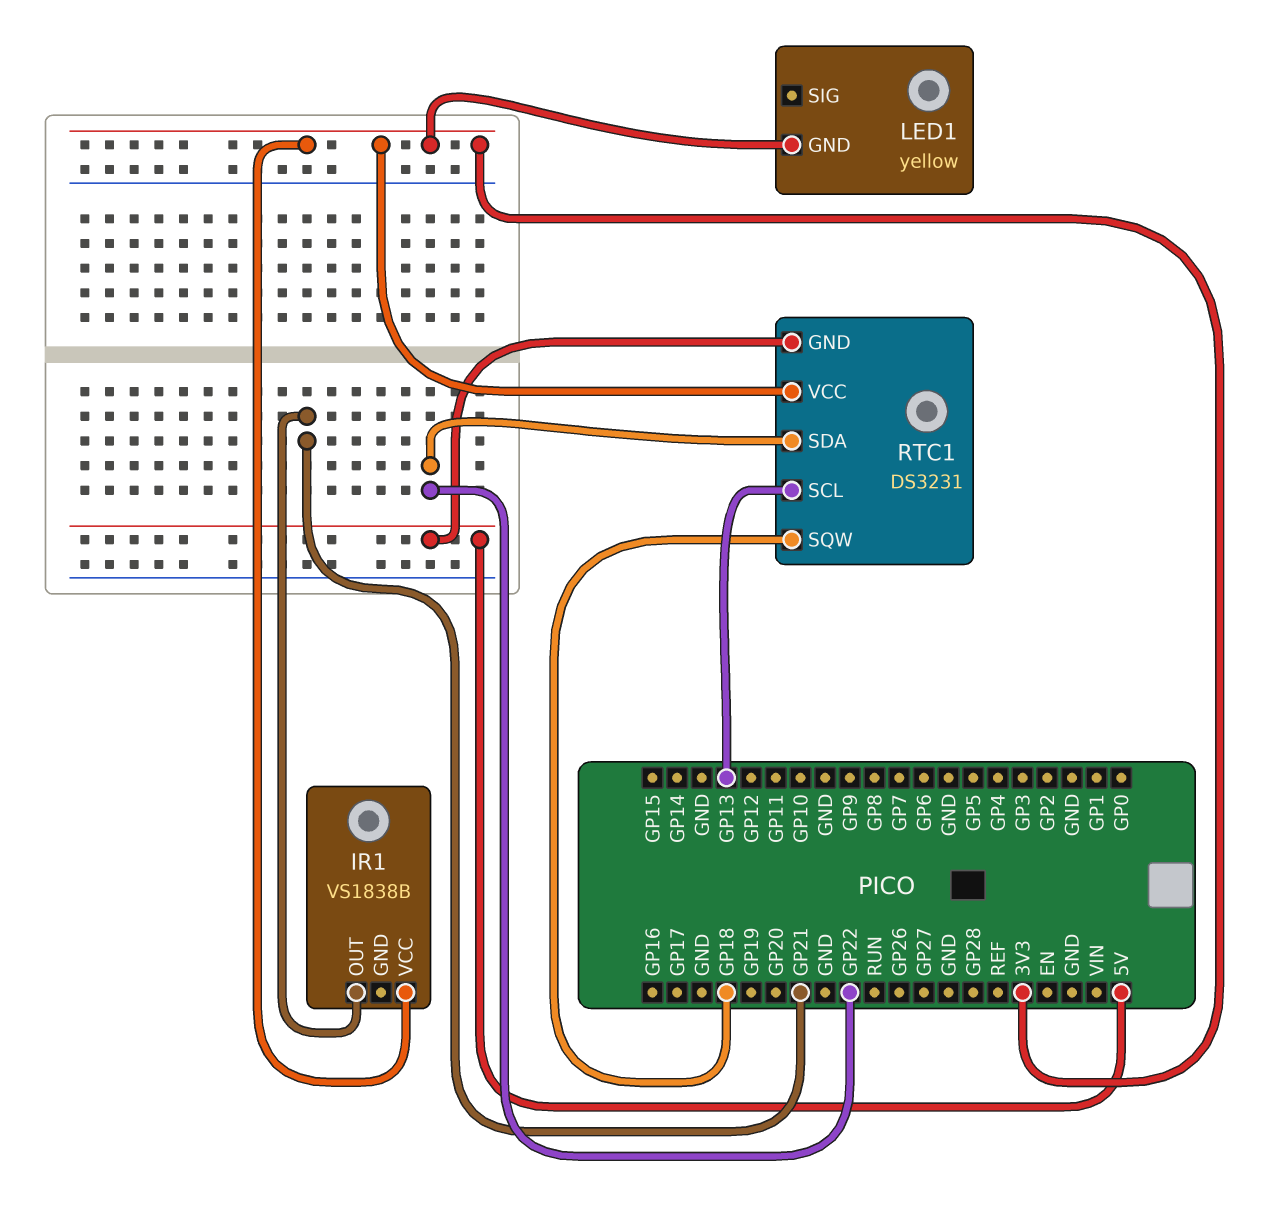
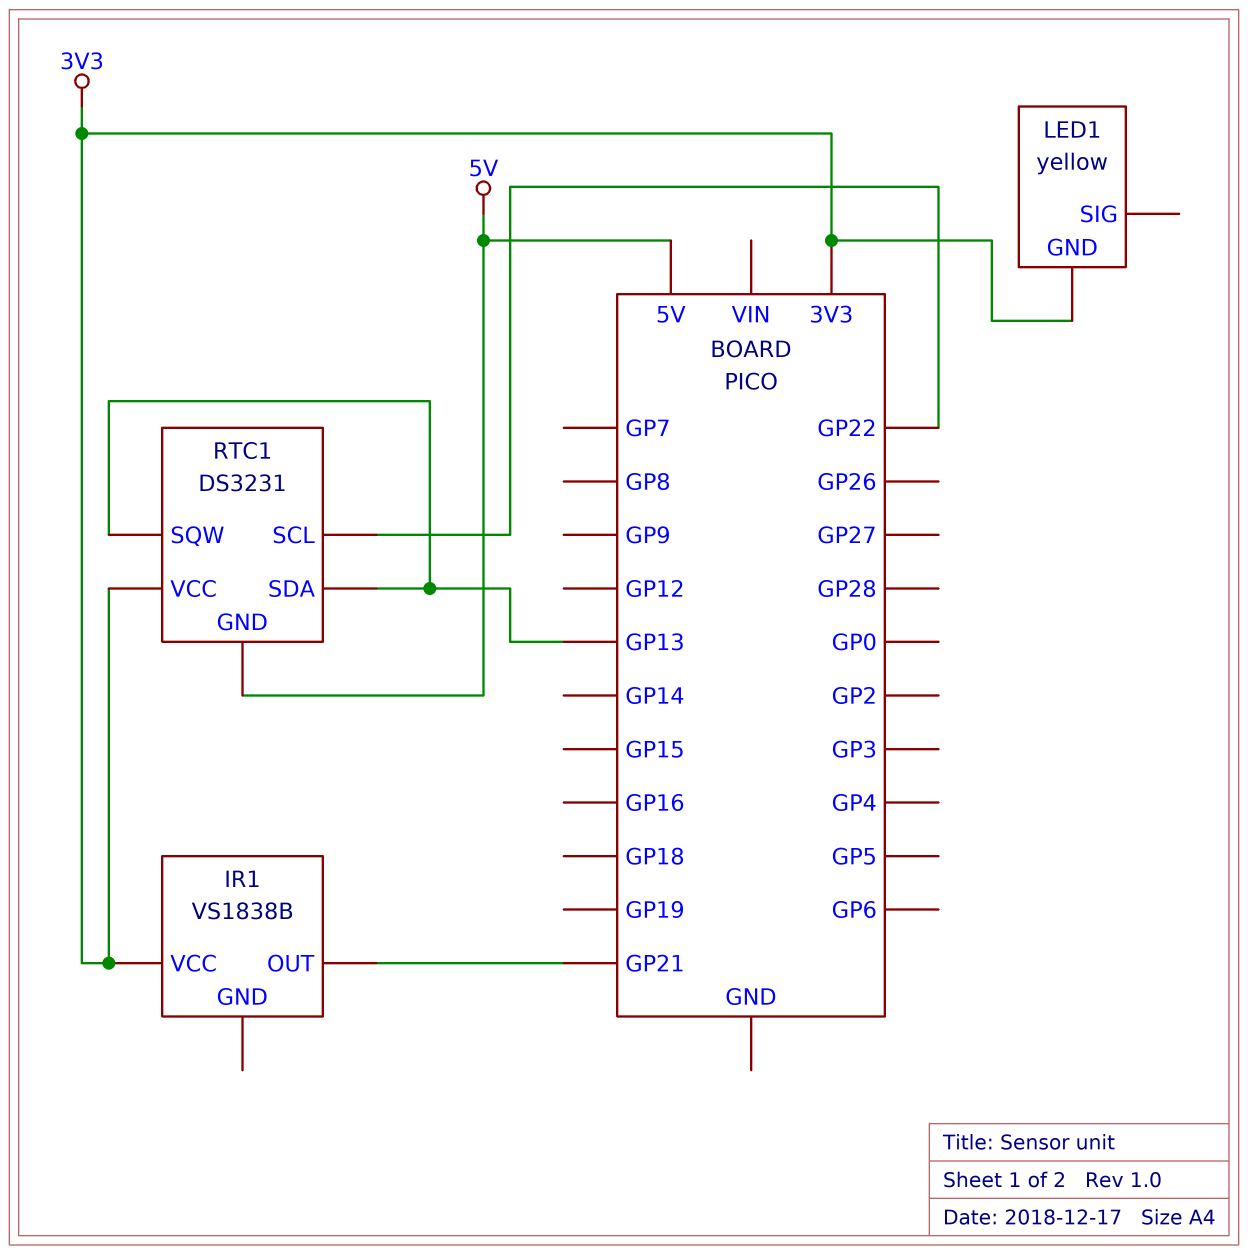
RTC1 pin SCL: GP13 -> GP22
RTC1 pin SDA: GP22 -> GP13
RTC1 pin SQW: GP18 -> GP13

